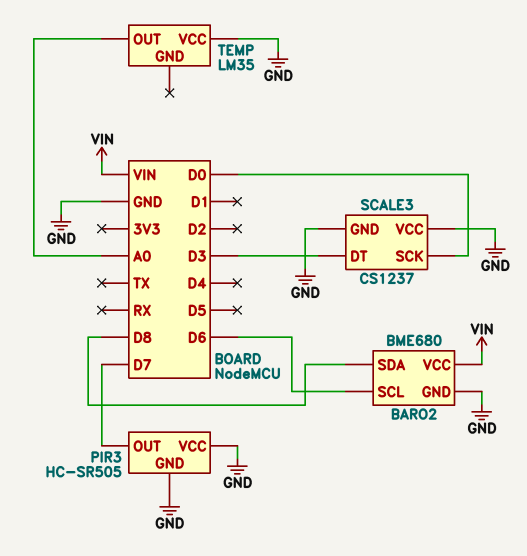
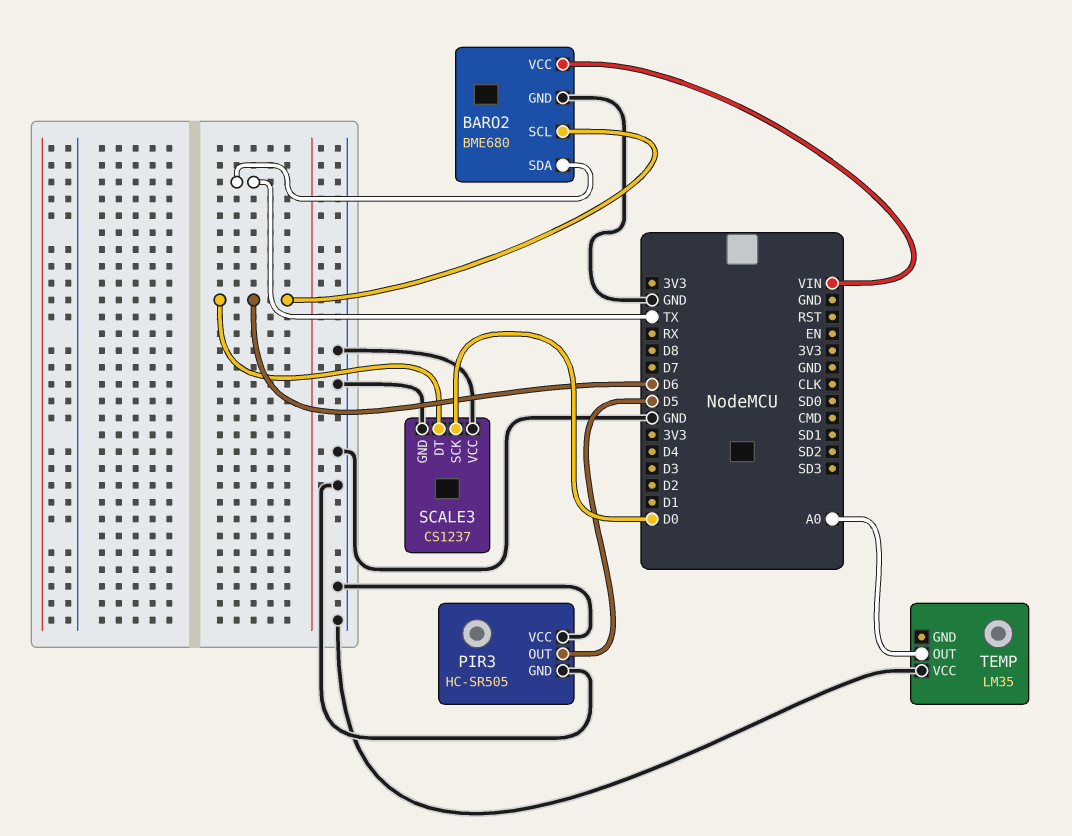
BARO2 pin SDA: D8 -> TX
PIR3 pin OUT: D7 -> D5
SCALE3 pin DT: D3 -> D6

